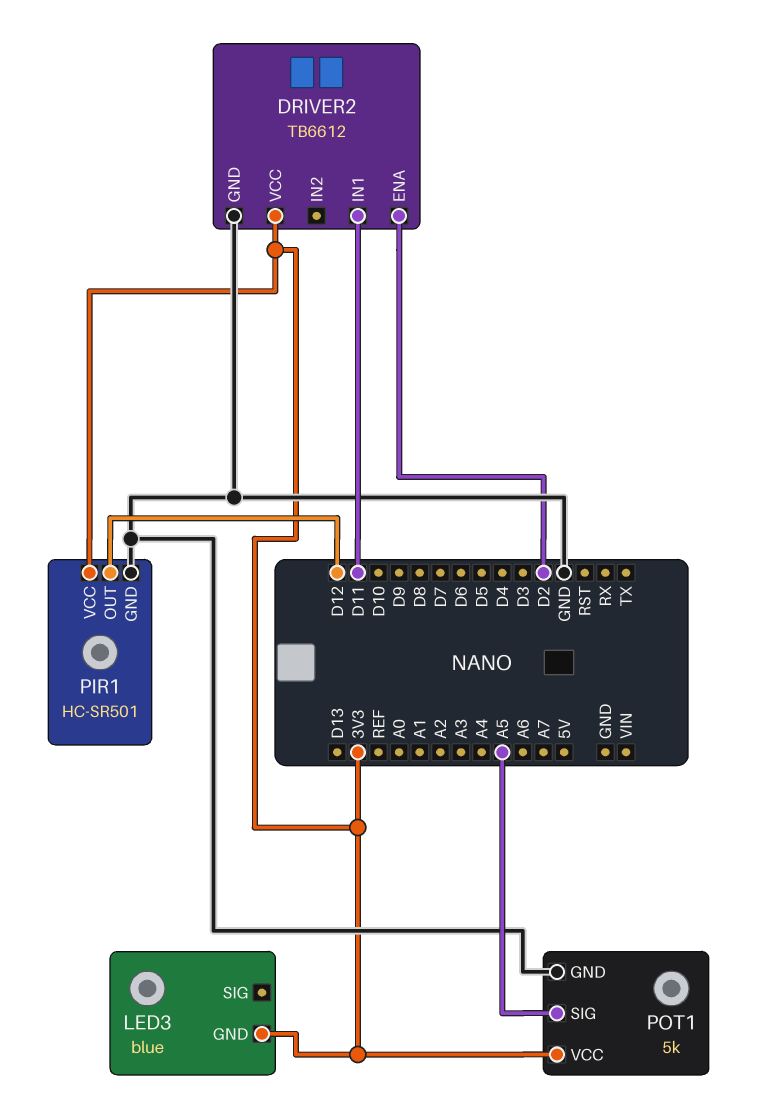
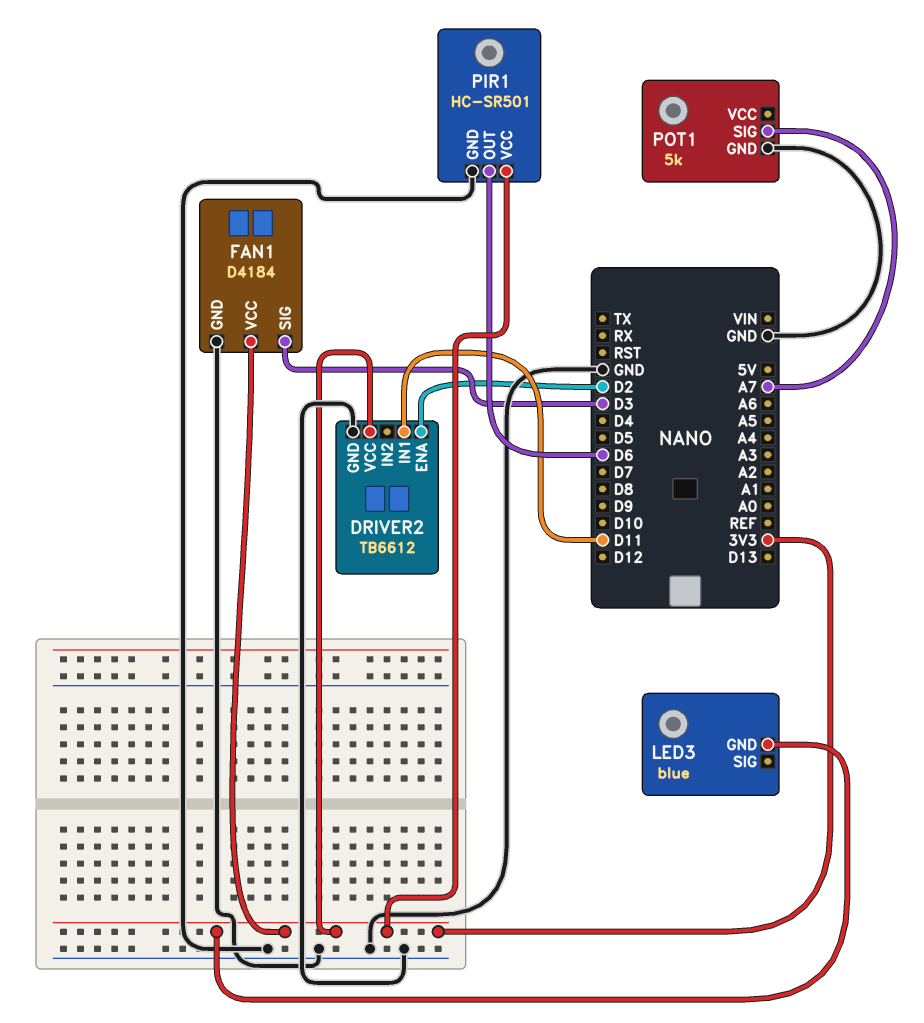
FAN1: none -> D4184
FAN1 pin GND: none -> GND
FAN1 pin SIG: none -> D3
FAN1 pin VCC: none -> 3V3
PIR1 pin OUT: D12 -> D6
POT1 pin SIG: A5 -> A7
POT1 pin VCC: 3V3 -> none

